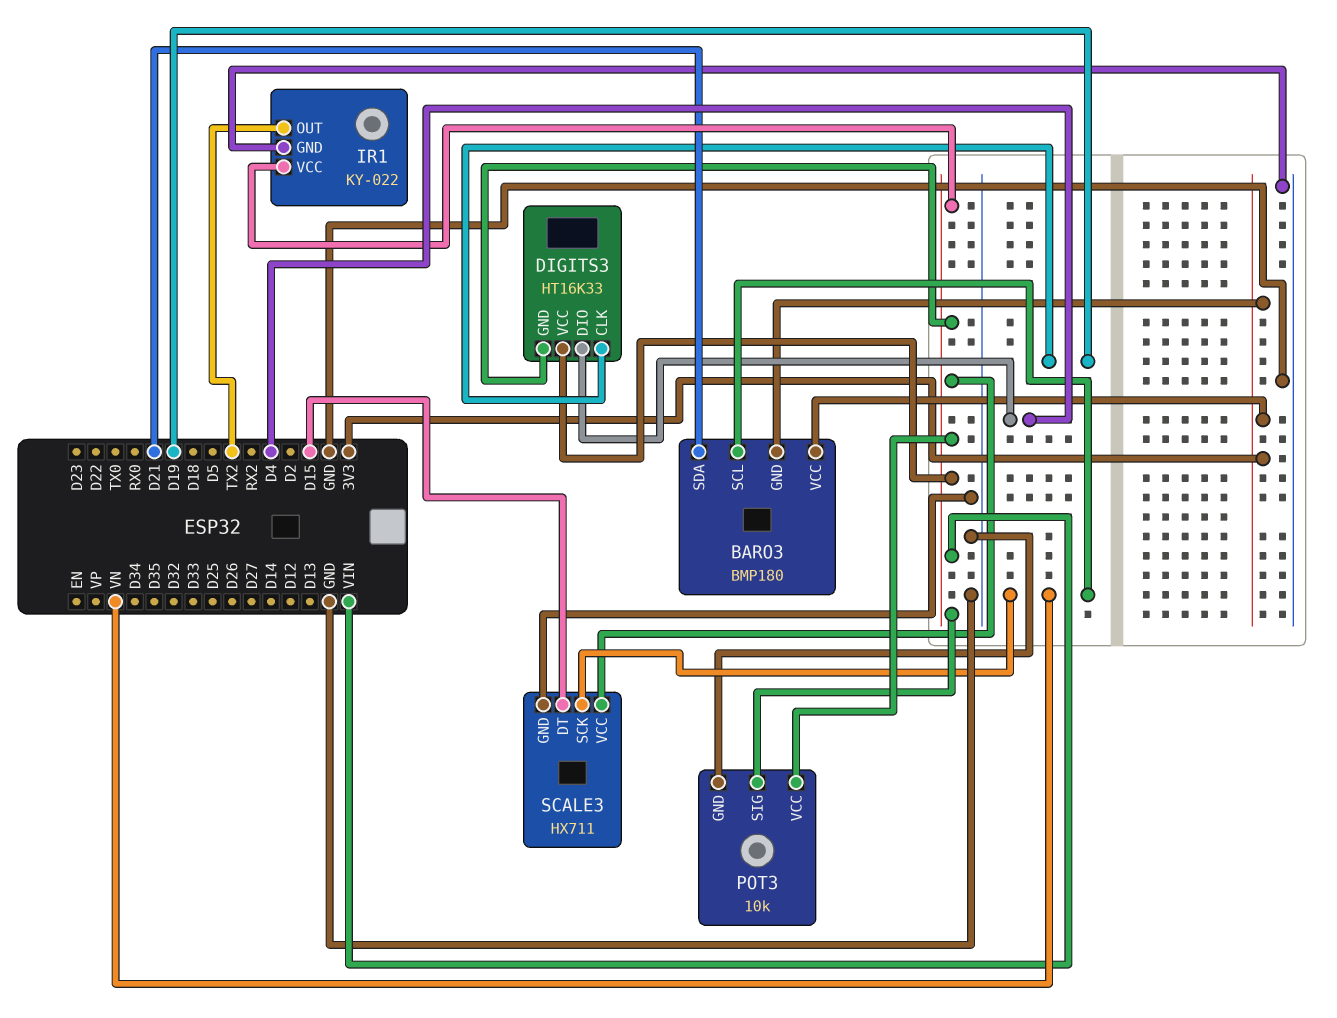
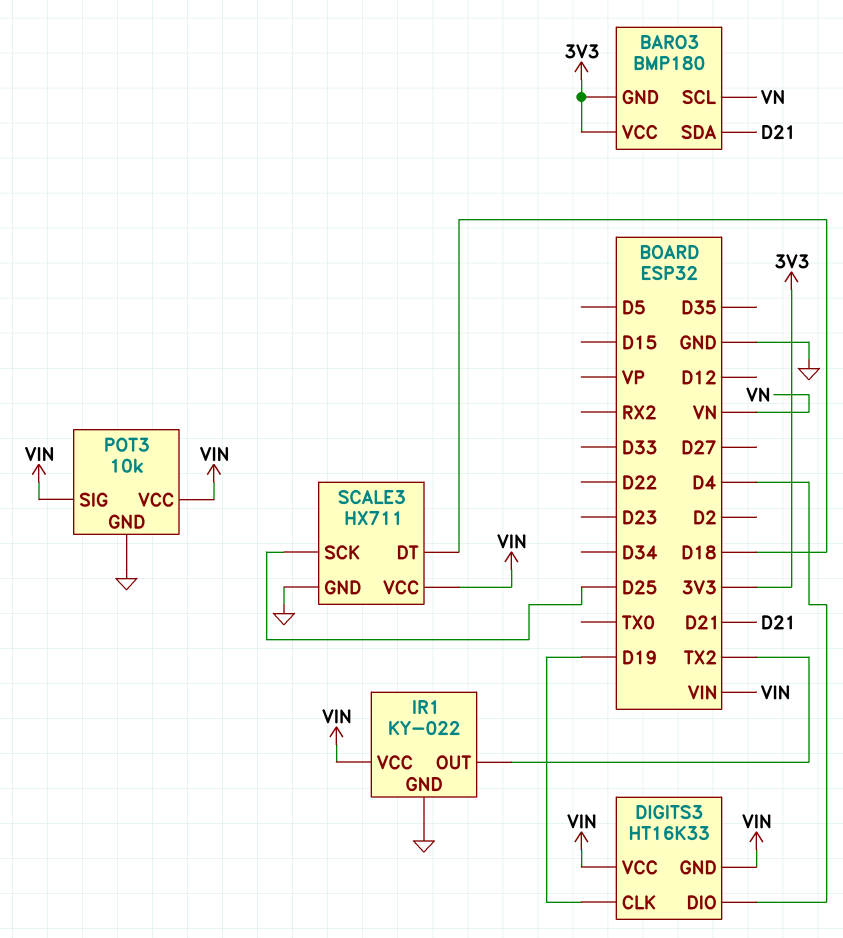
SCALE3 pin DT: D15 -> D18
SCALE3 pin SCK: VN -> D25

